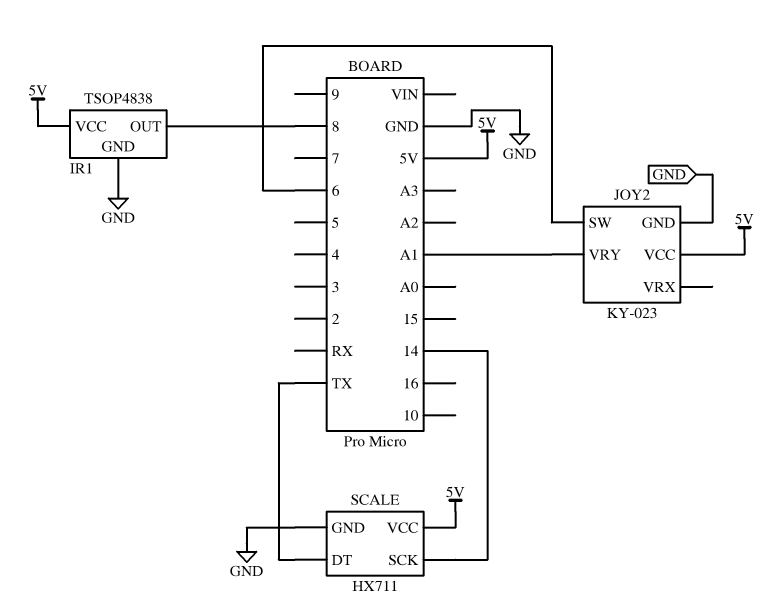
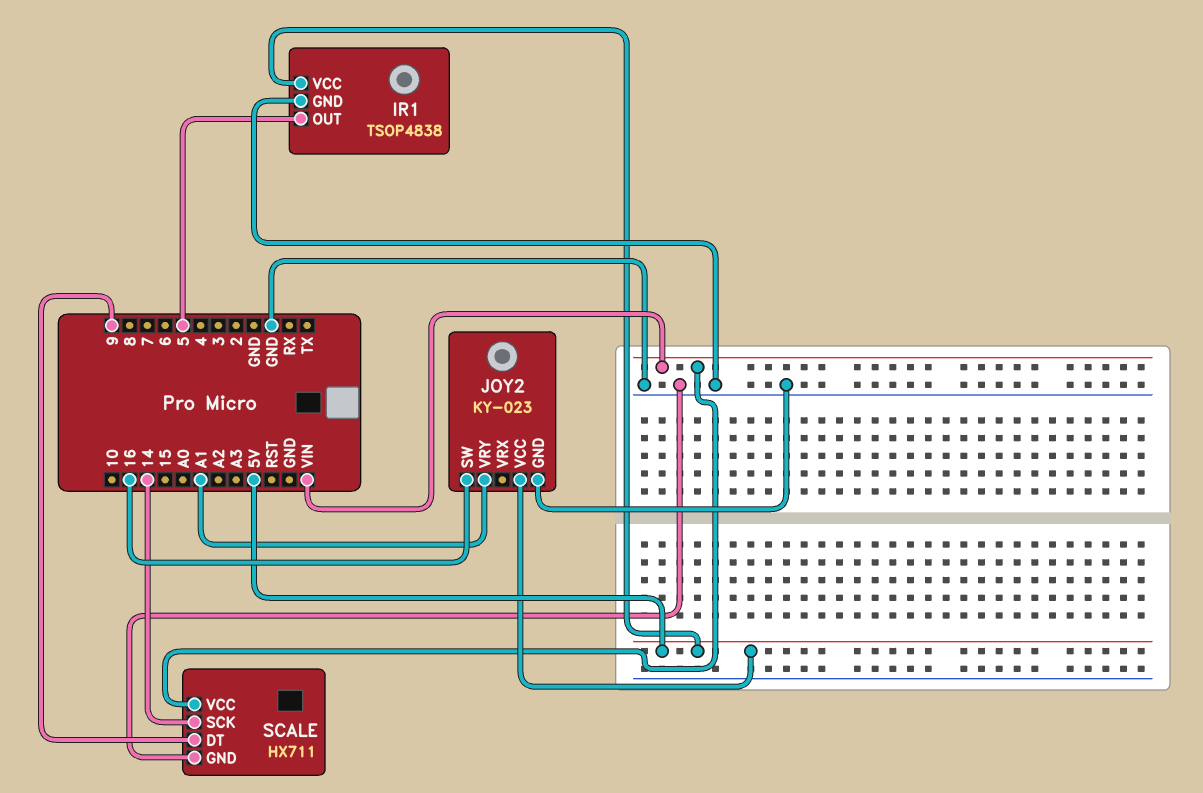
IR1 pin OUT: 8 -> 5
JOY2 pin SW: 6 -> 16
SCALE pin DT: TX -> 9
SCALE pin VCC: 5V -> VIN

